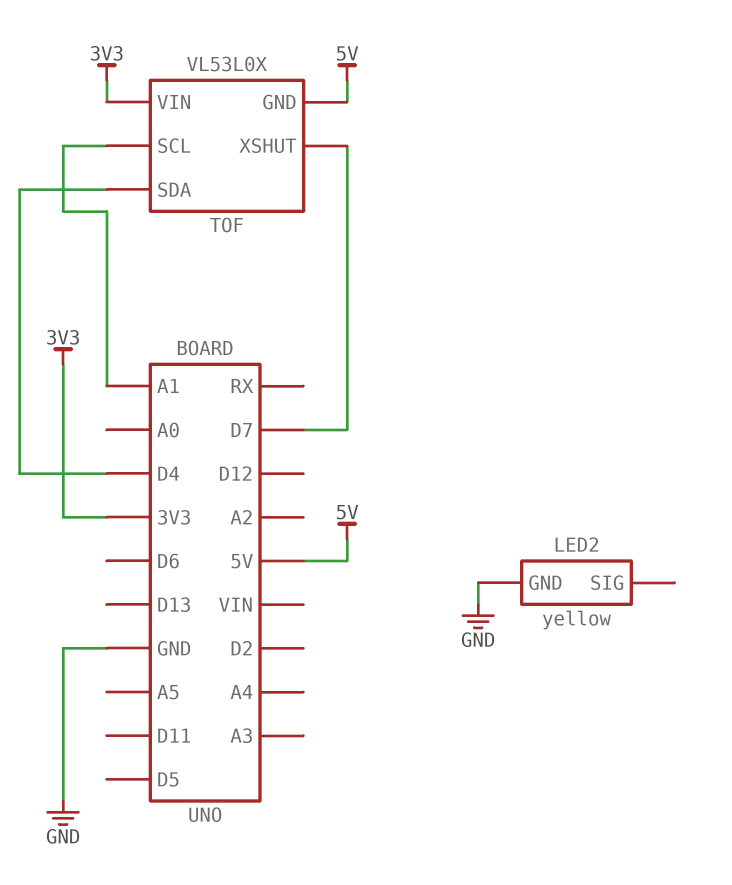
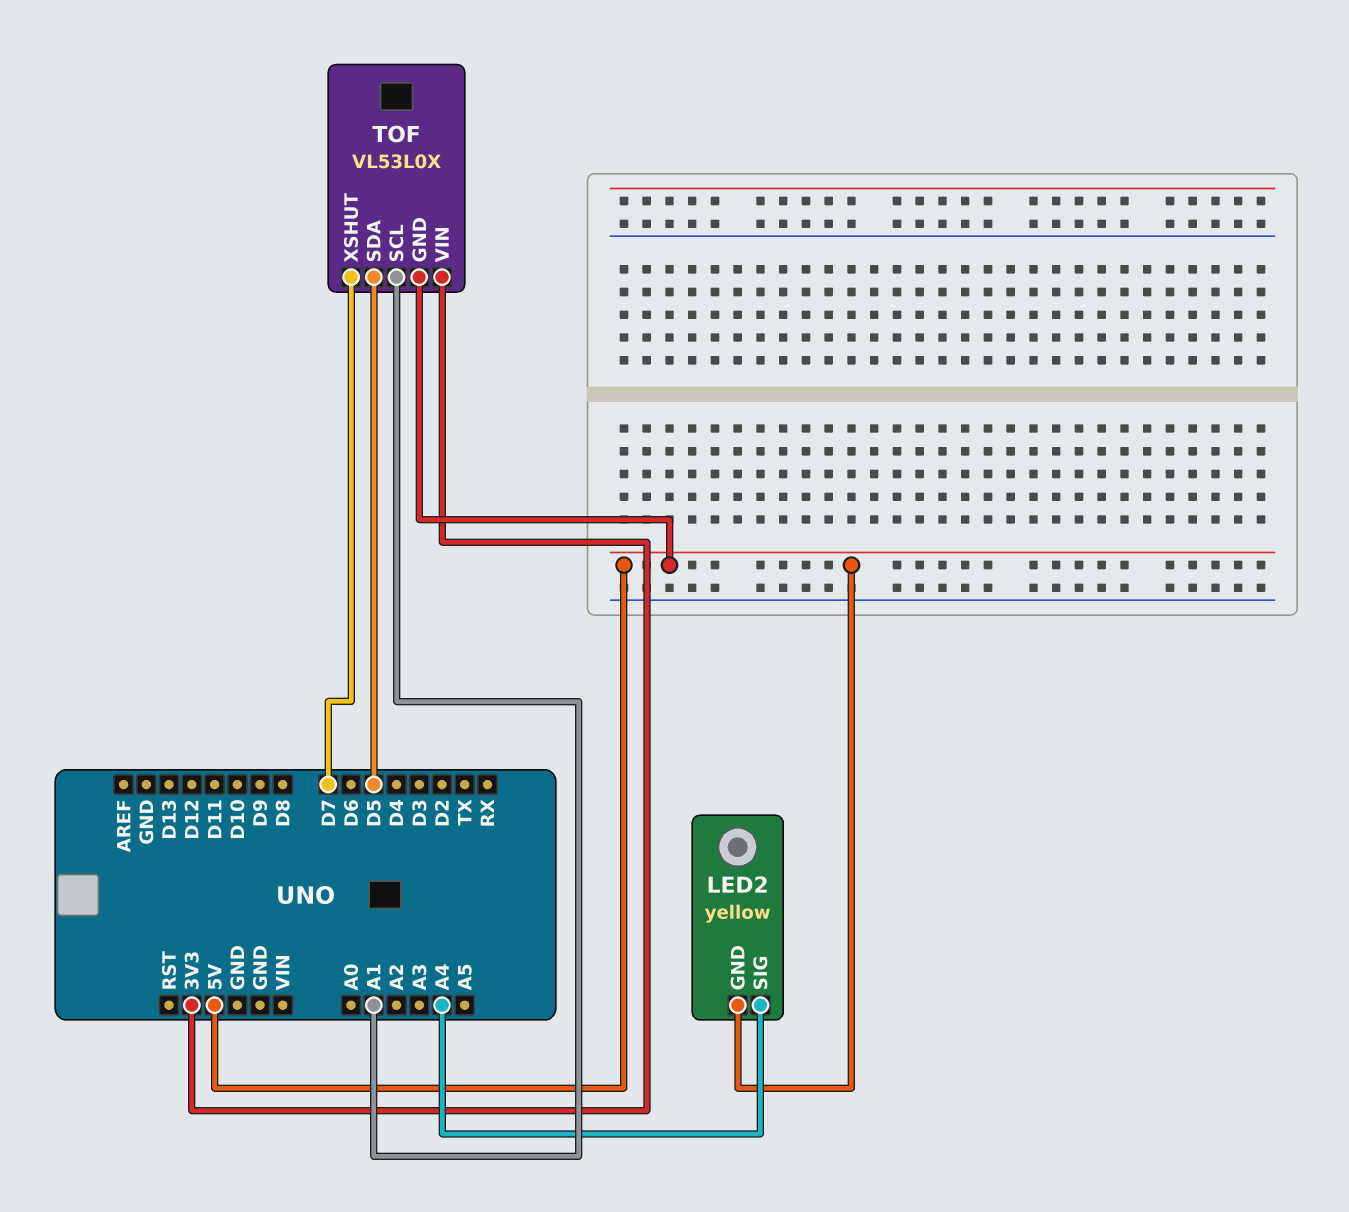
LED2 pin GND: GND -> 5V
LED2 pin SIG: none -> A4
TOF pin SDA: D4 -> D5

